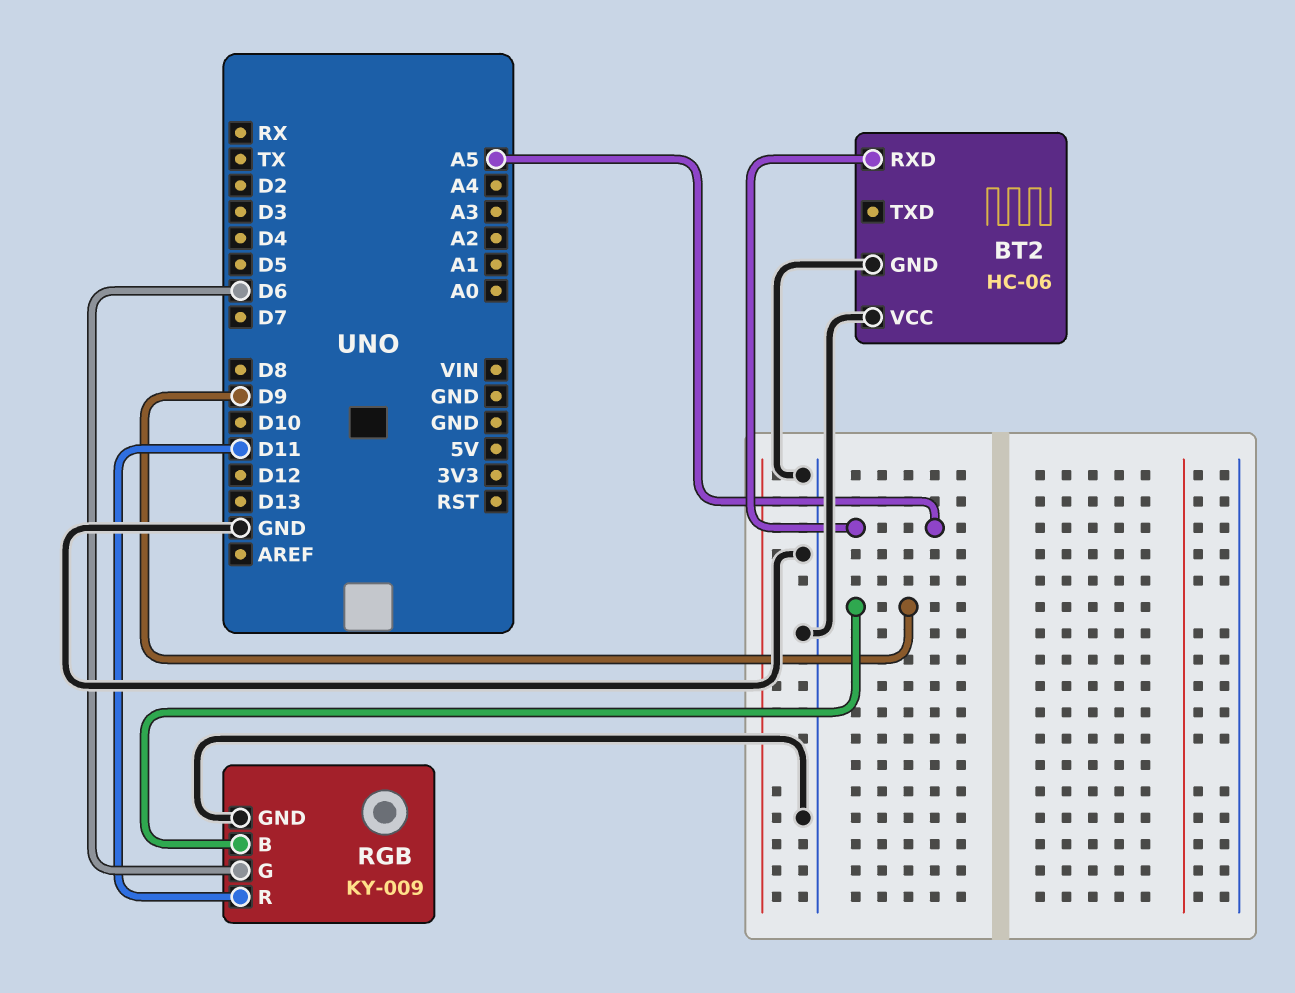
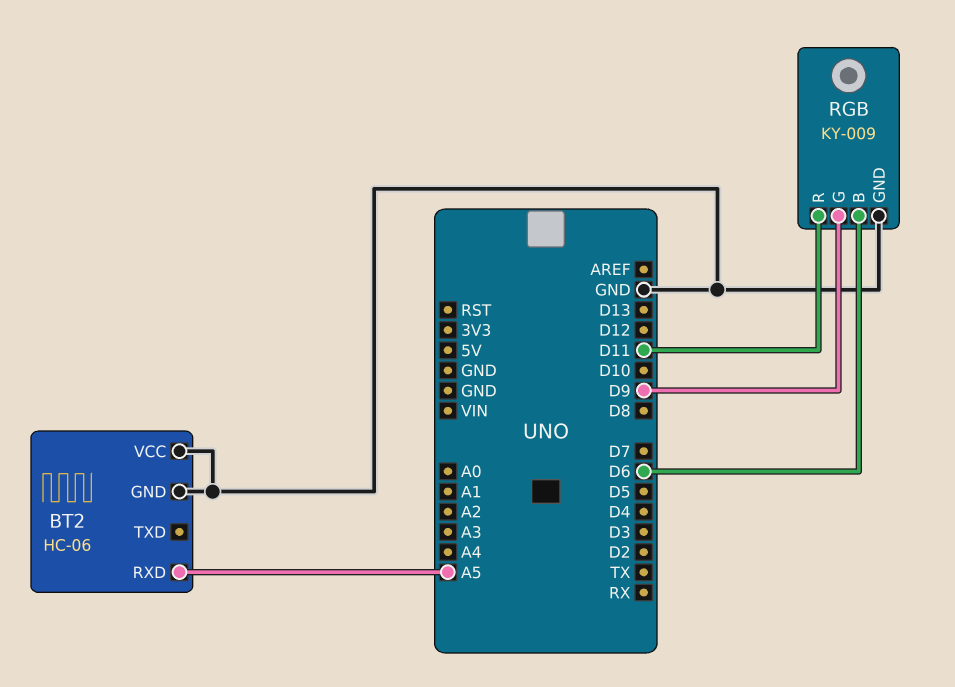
RGB pin B: D9 -> D6
RGB pin G: D6 -> D9

